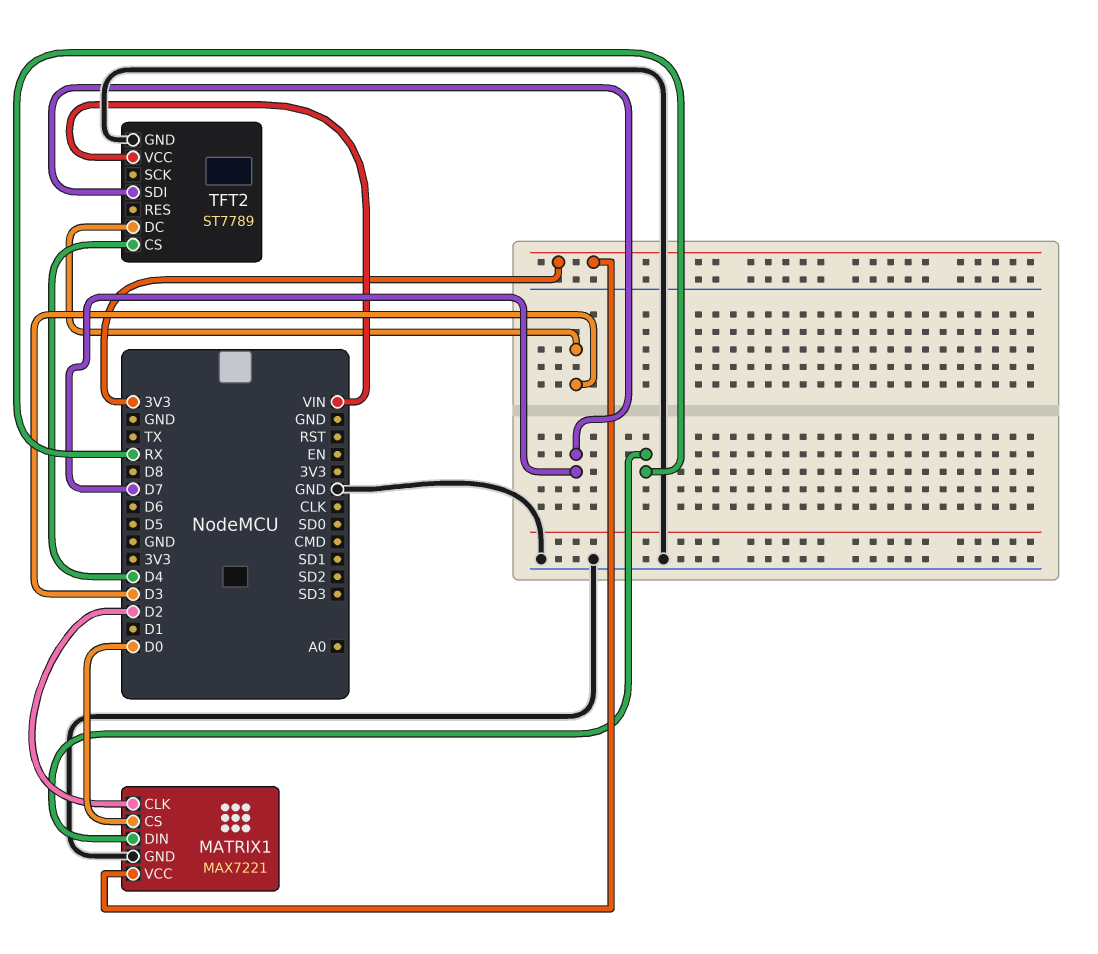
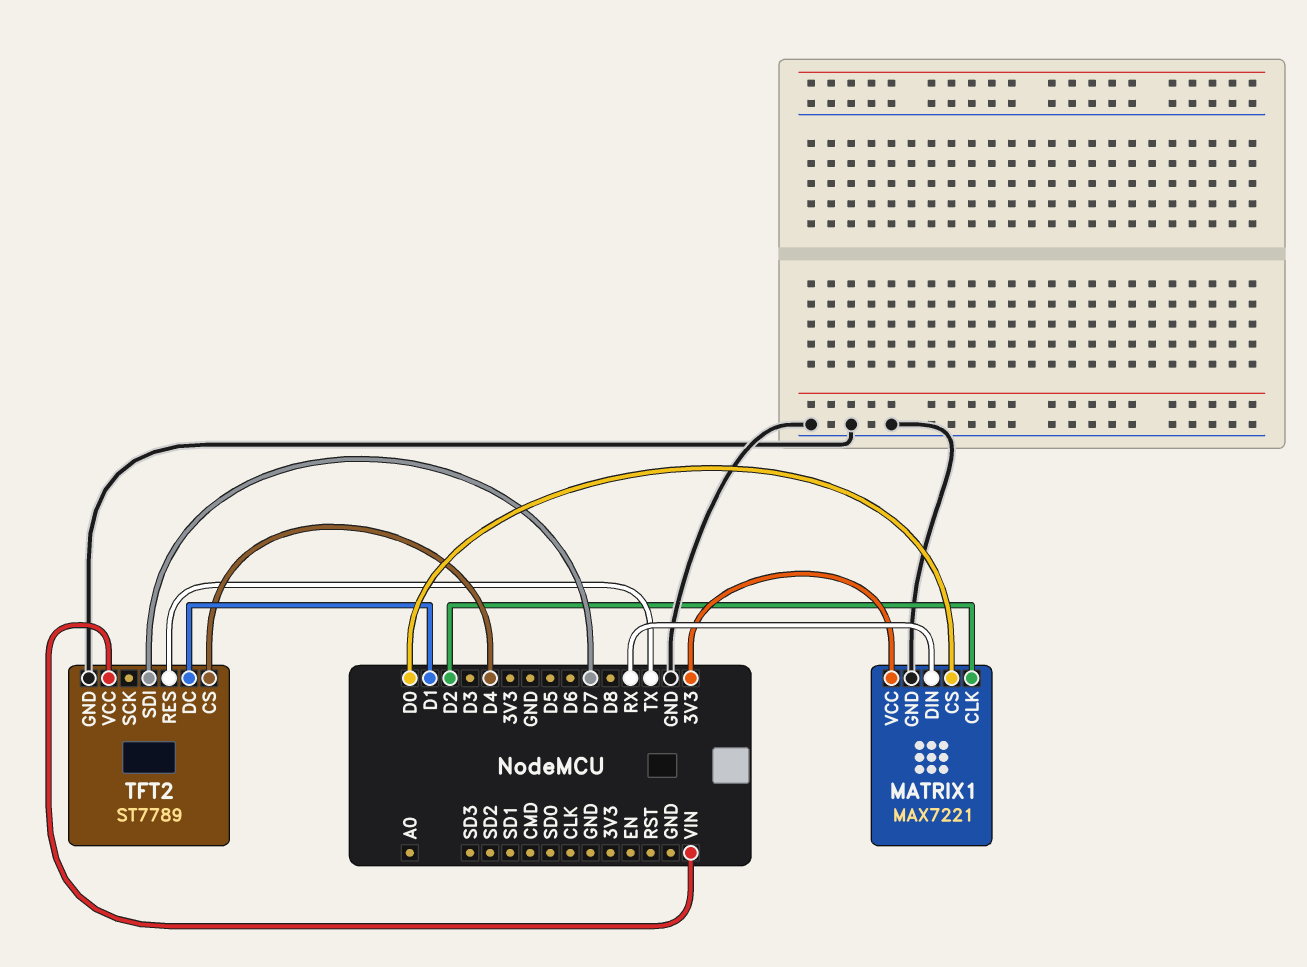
TFT2 pin DC: D3 -> D1
TFT2 pin RES: none -> TX

